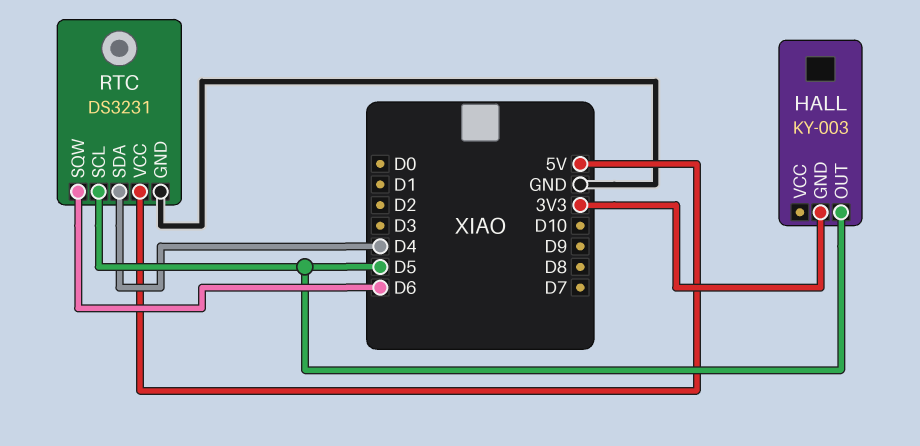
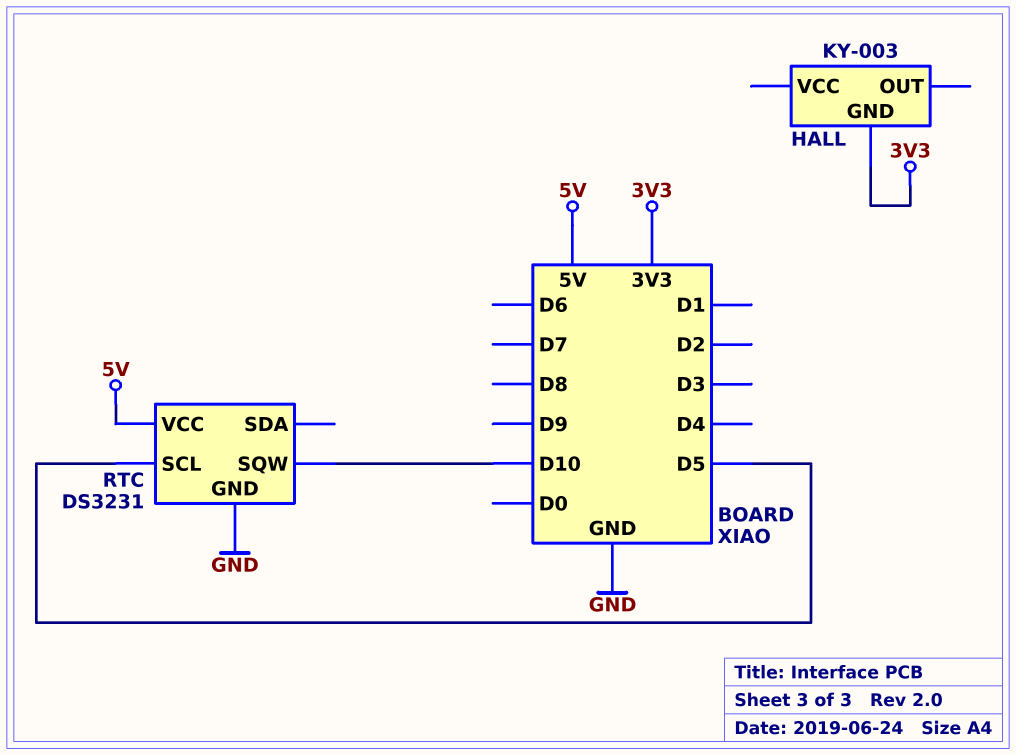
HALL pin OUT: D5 -> none
RTC pin SDA: D4 -> none
RTC pin SQW: D6 -> D10

